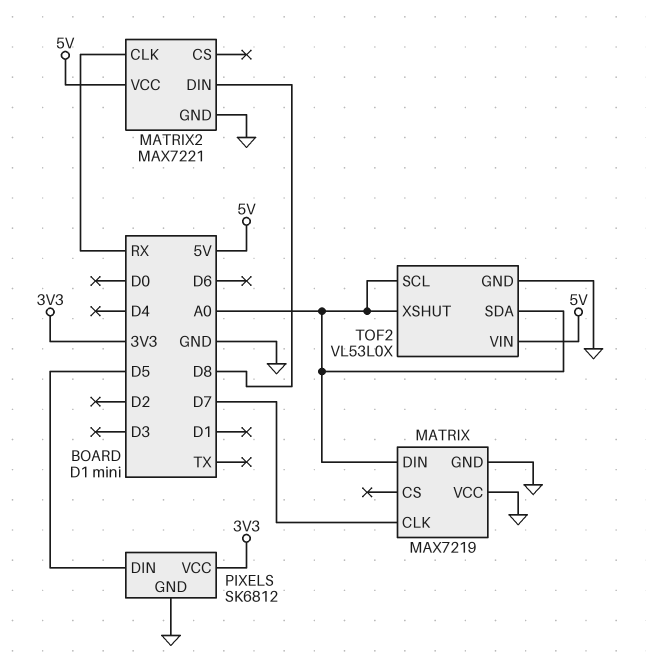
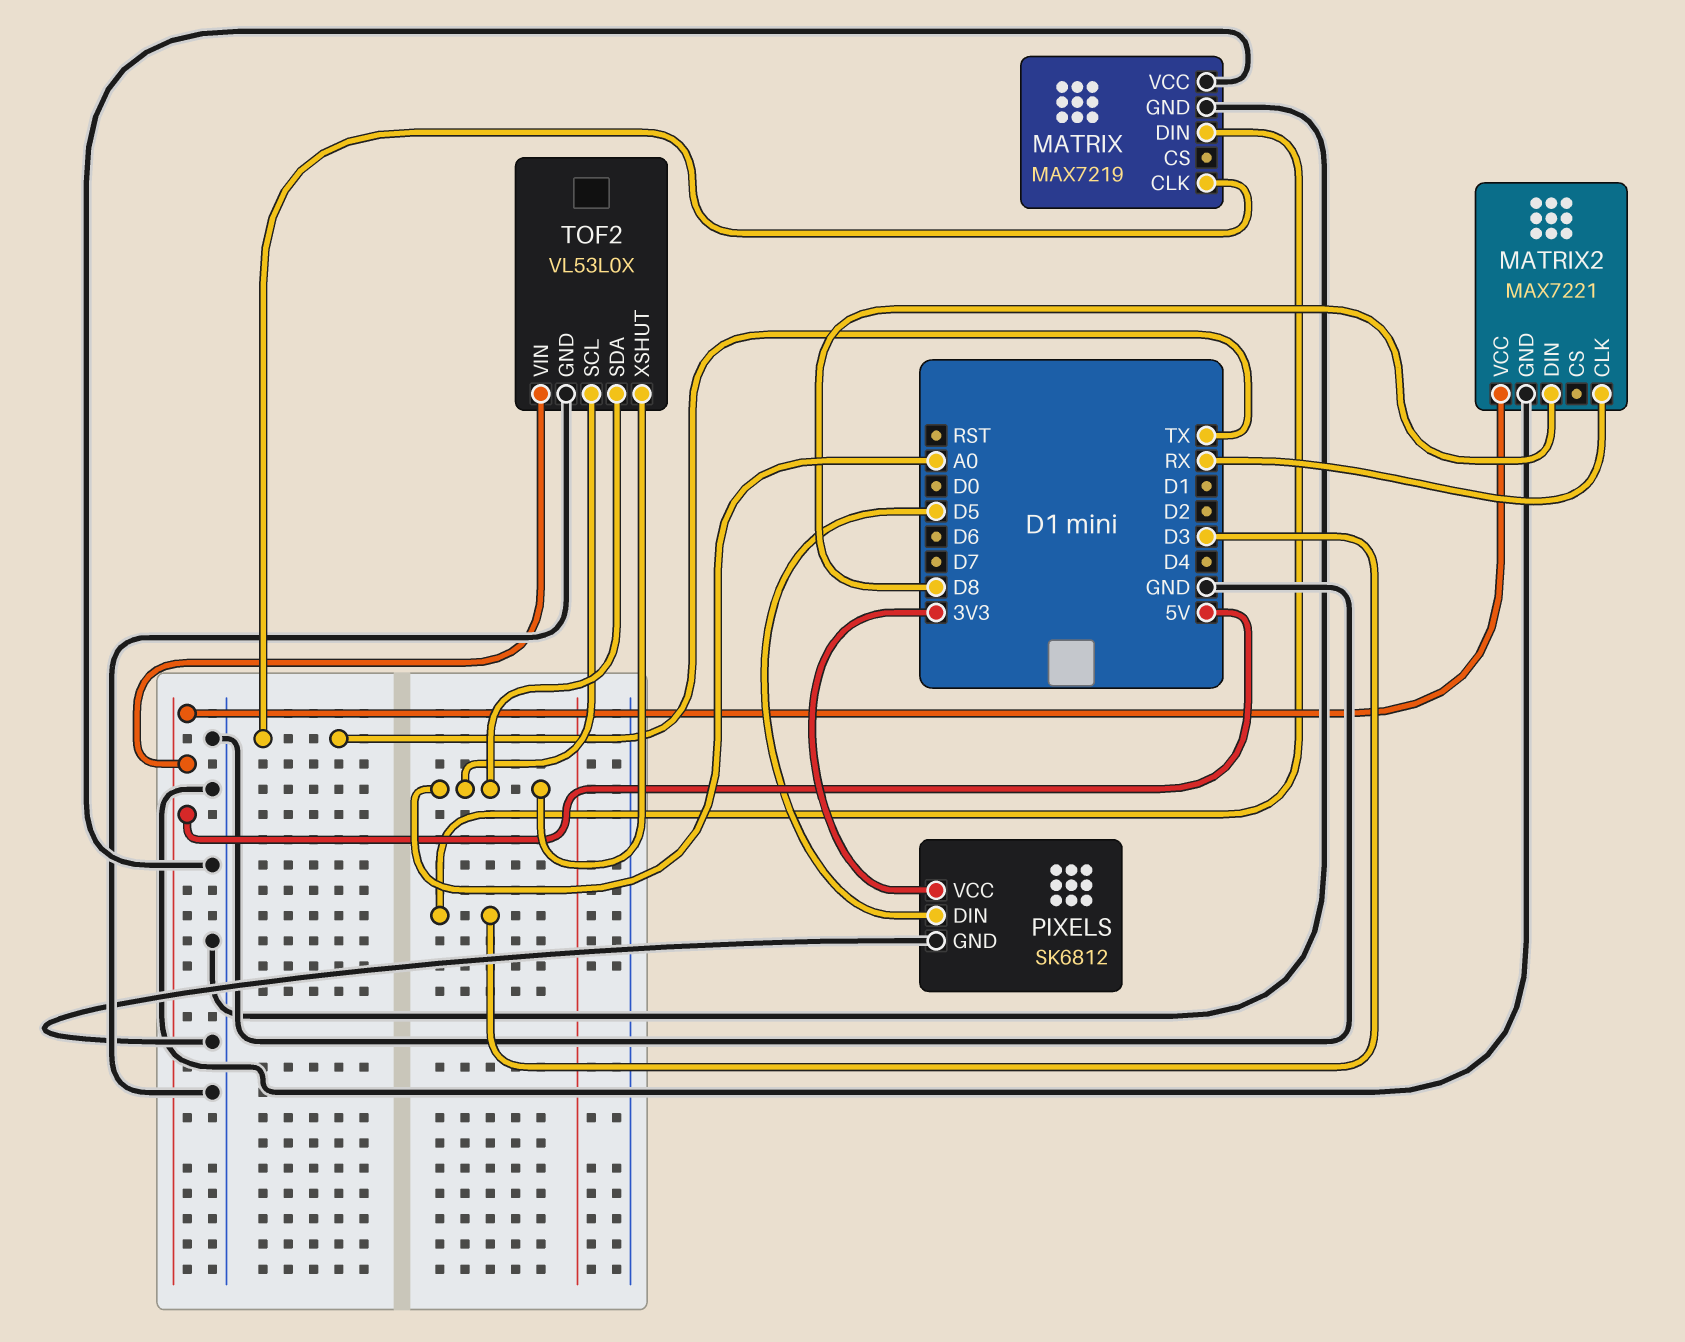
MATRIX pin CLK: D7 -> TX
MATRIX pin DIN: A0 -> D3

